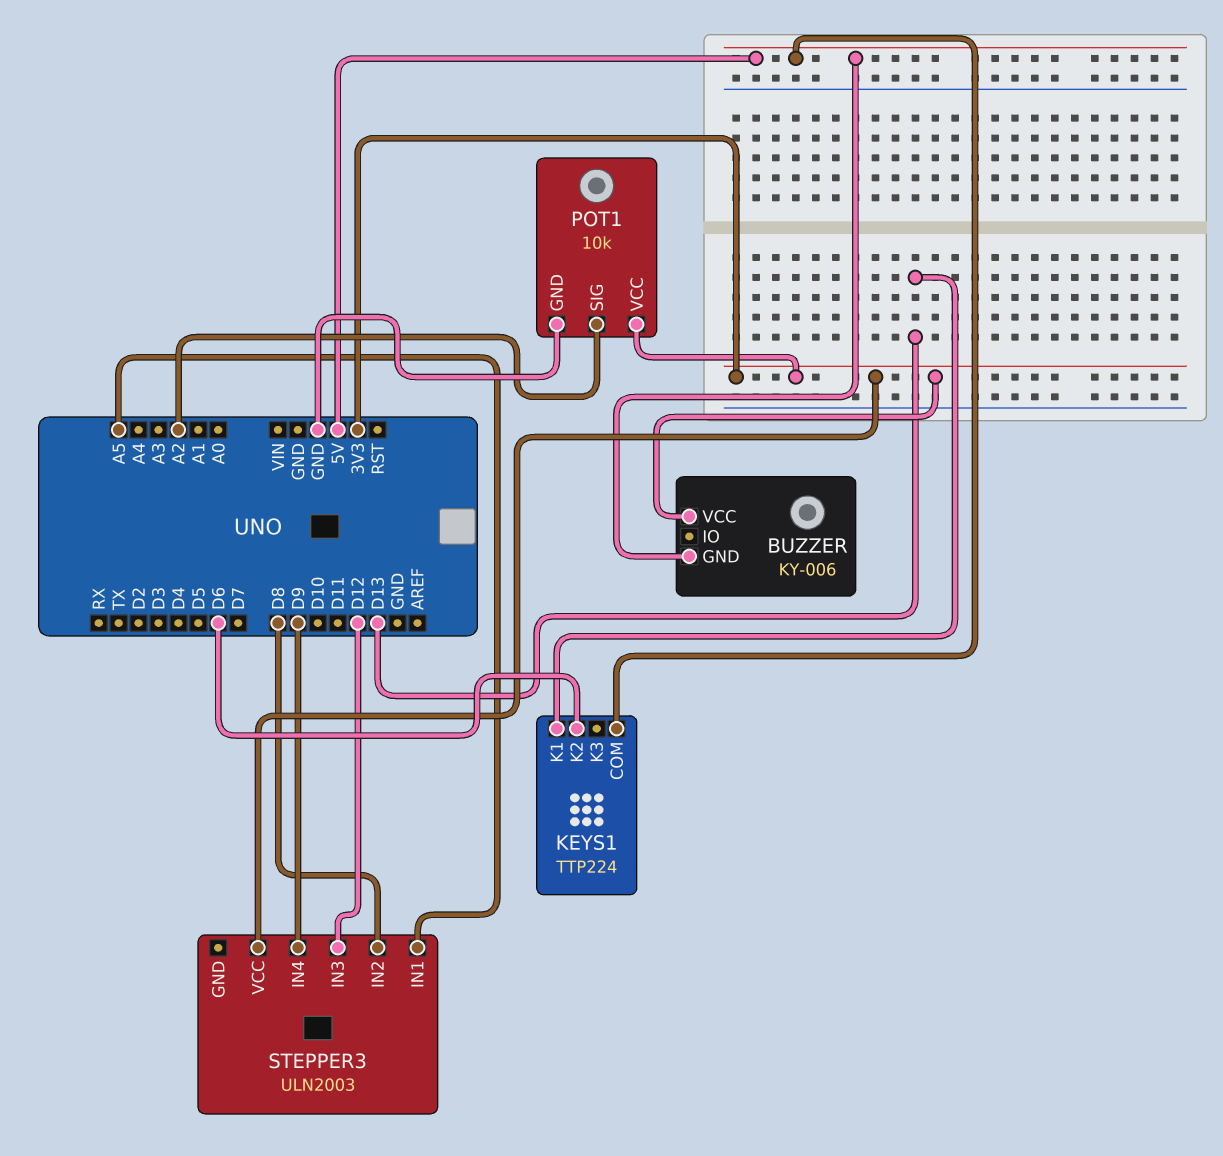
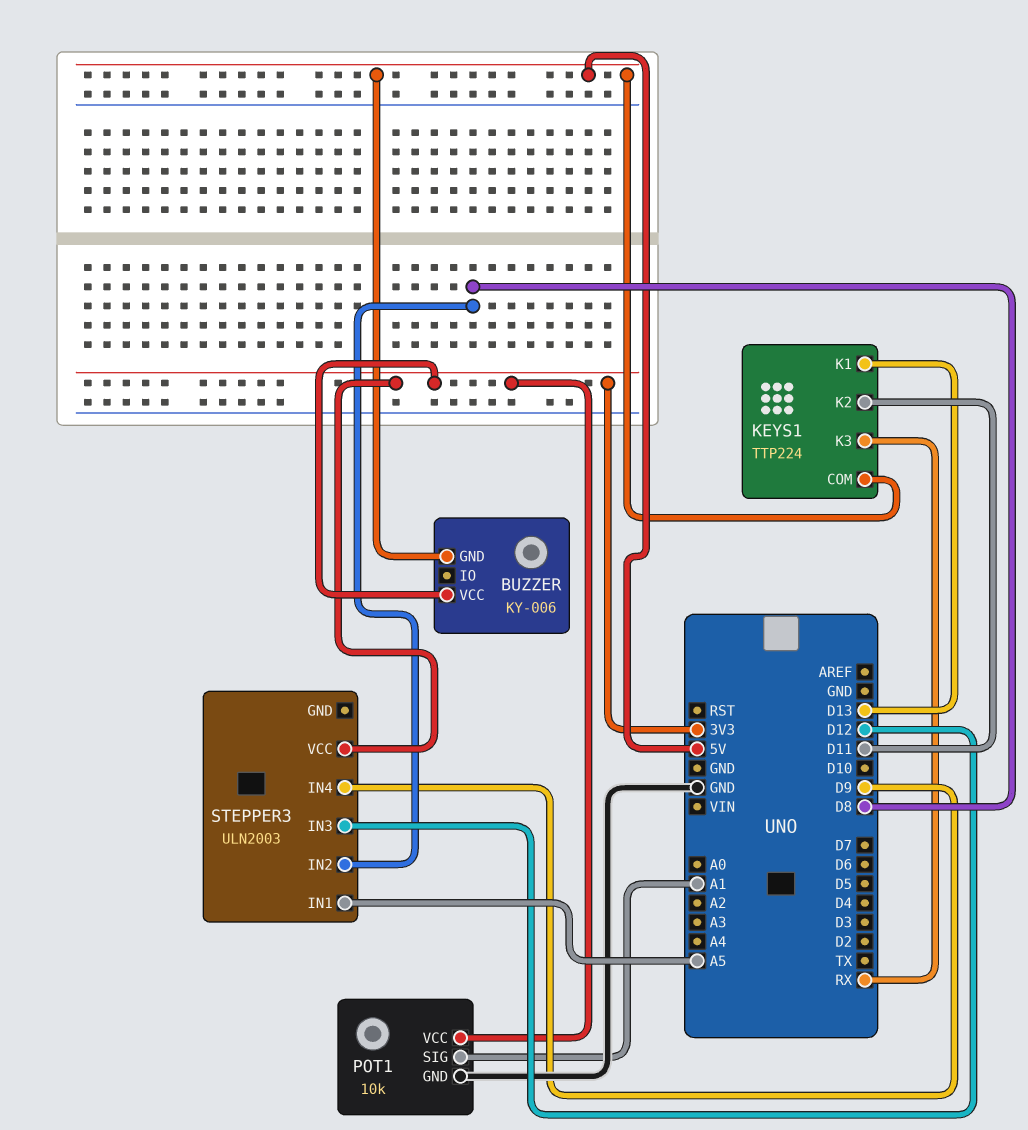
KEYS1 pin K2: D6 -> D11
KEYS1 pin K3: none -> RX
POT1 pin SIG: A2 -> A1

